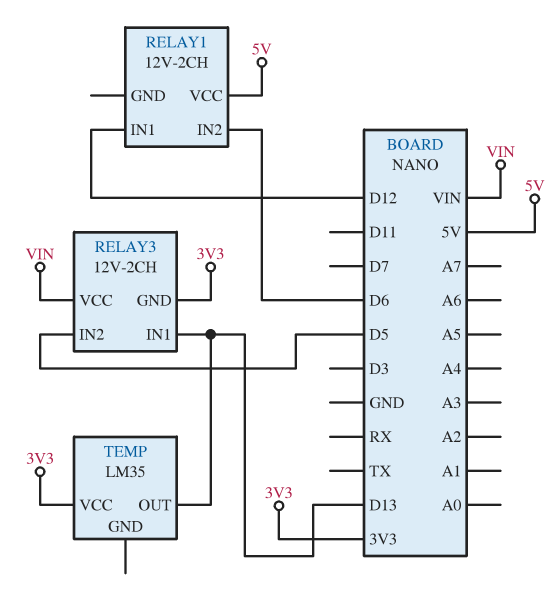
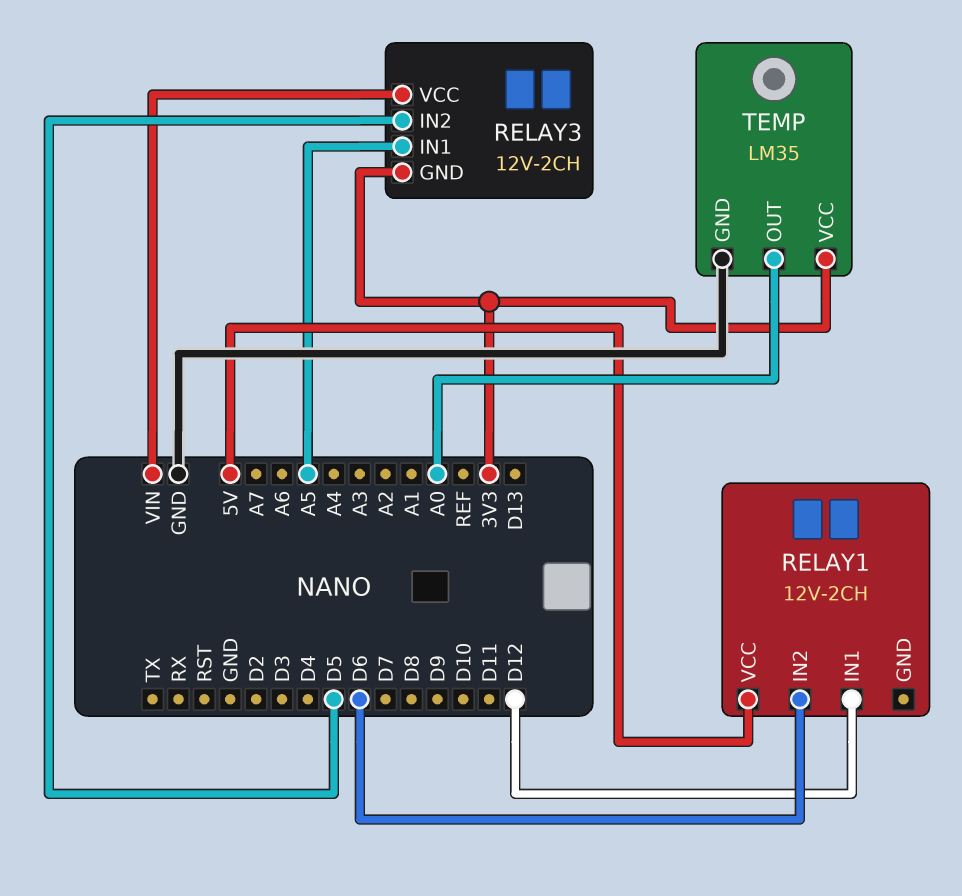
RELAY3 pin IN1: D13 -> A5
TEMP pin GND: none -> GND
TEMP pin OUT: D13 -> A0

